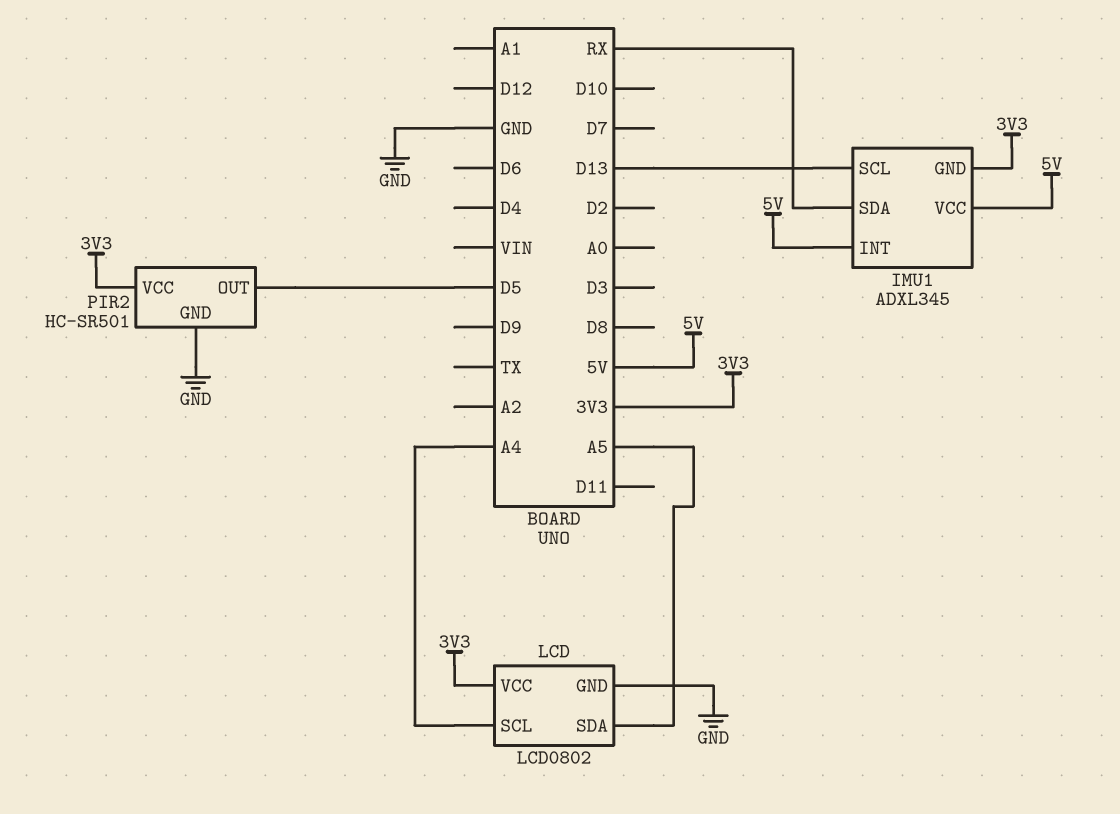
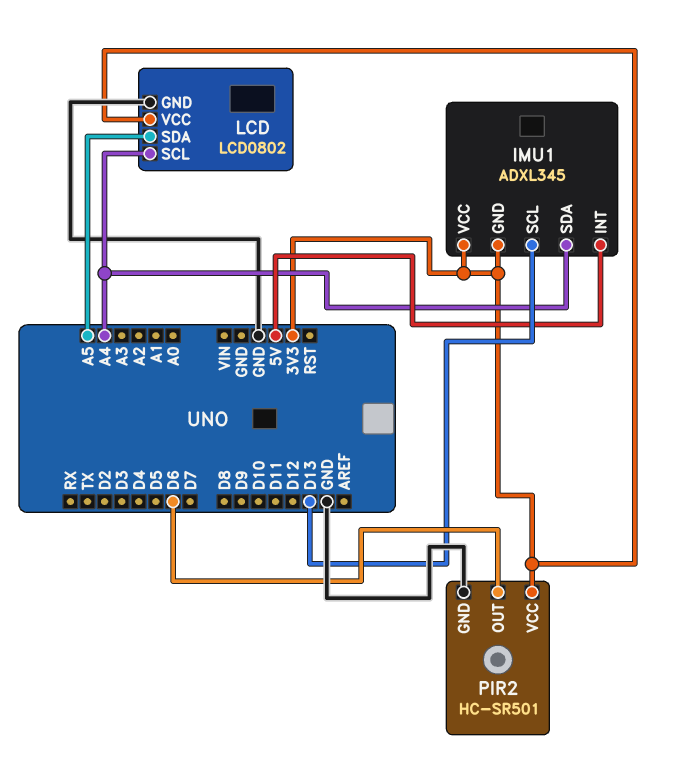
IMU1 pin SDA: RX -> A4
IMU1 pin VCC: 5V -> 3V3
PIR2 pin OUT: D5 -> D6

